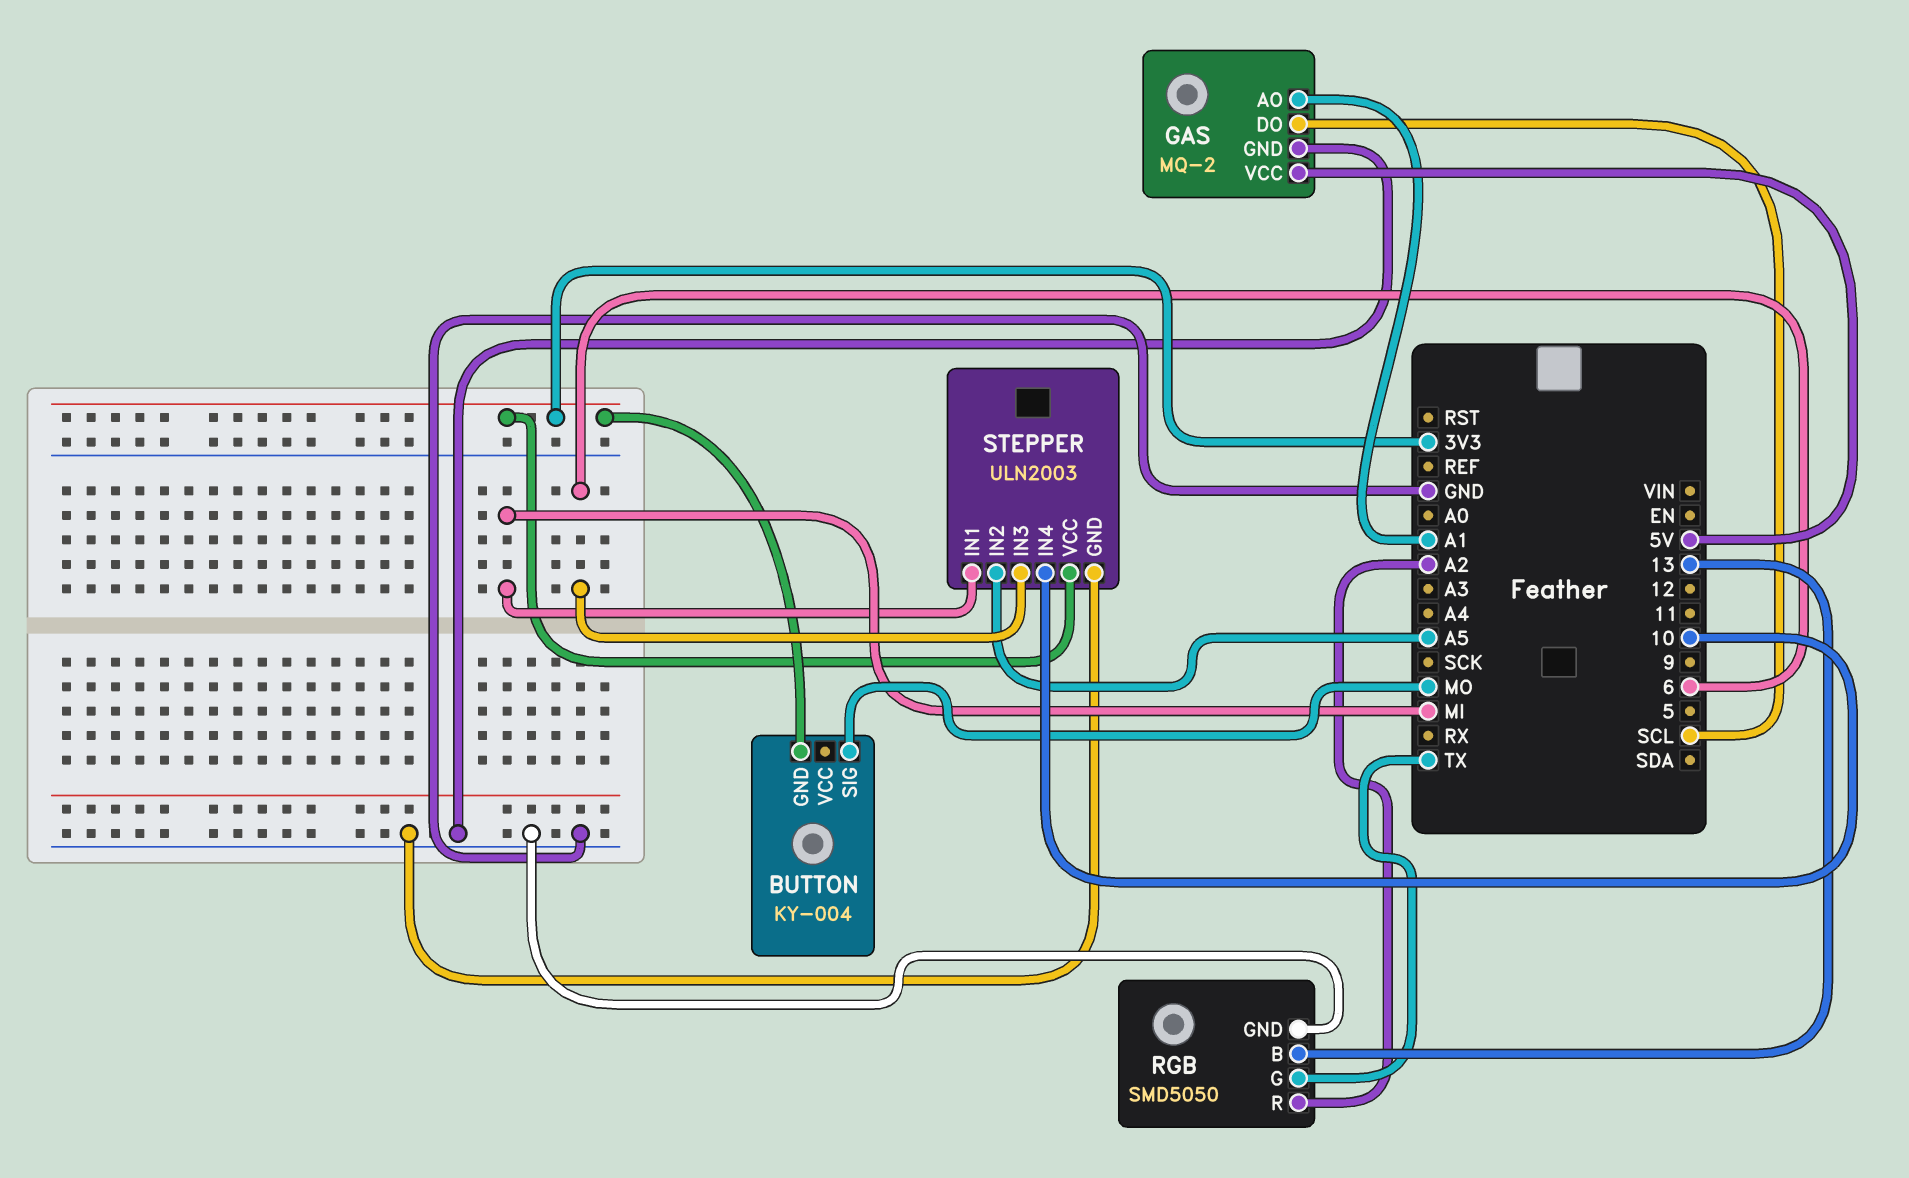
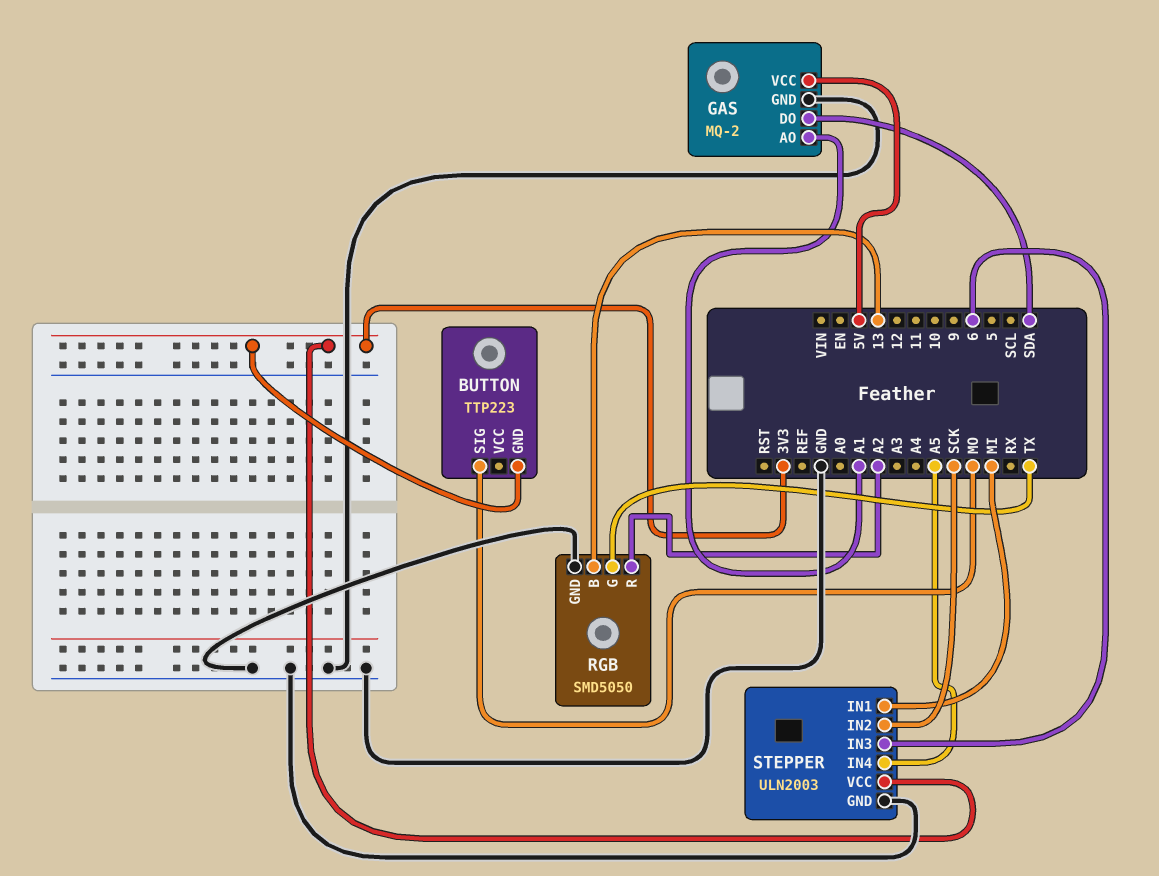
BUTTON: KY-004 -> TTP223
GAS pin DO: SCL -> SDA
STEPPER pin IN2: A5 -> SCK
STEPPER pin IN4: 10 -> A5

